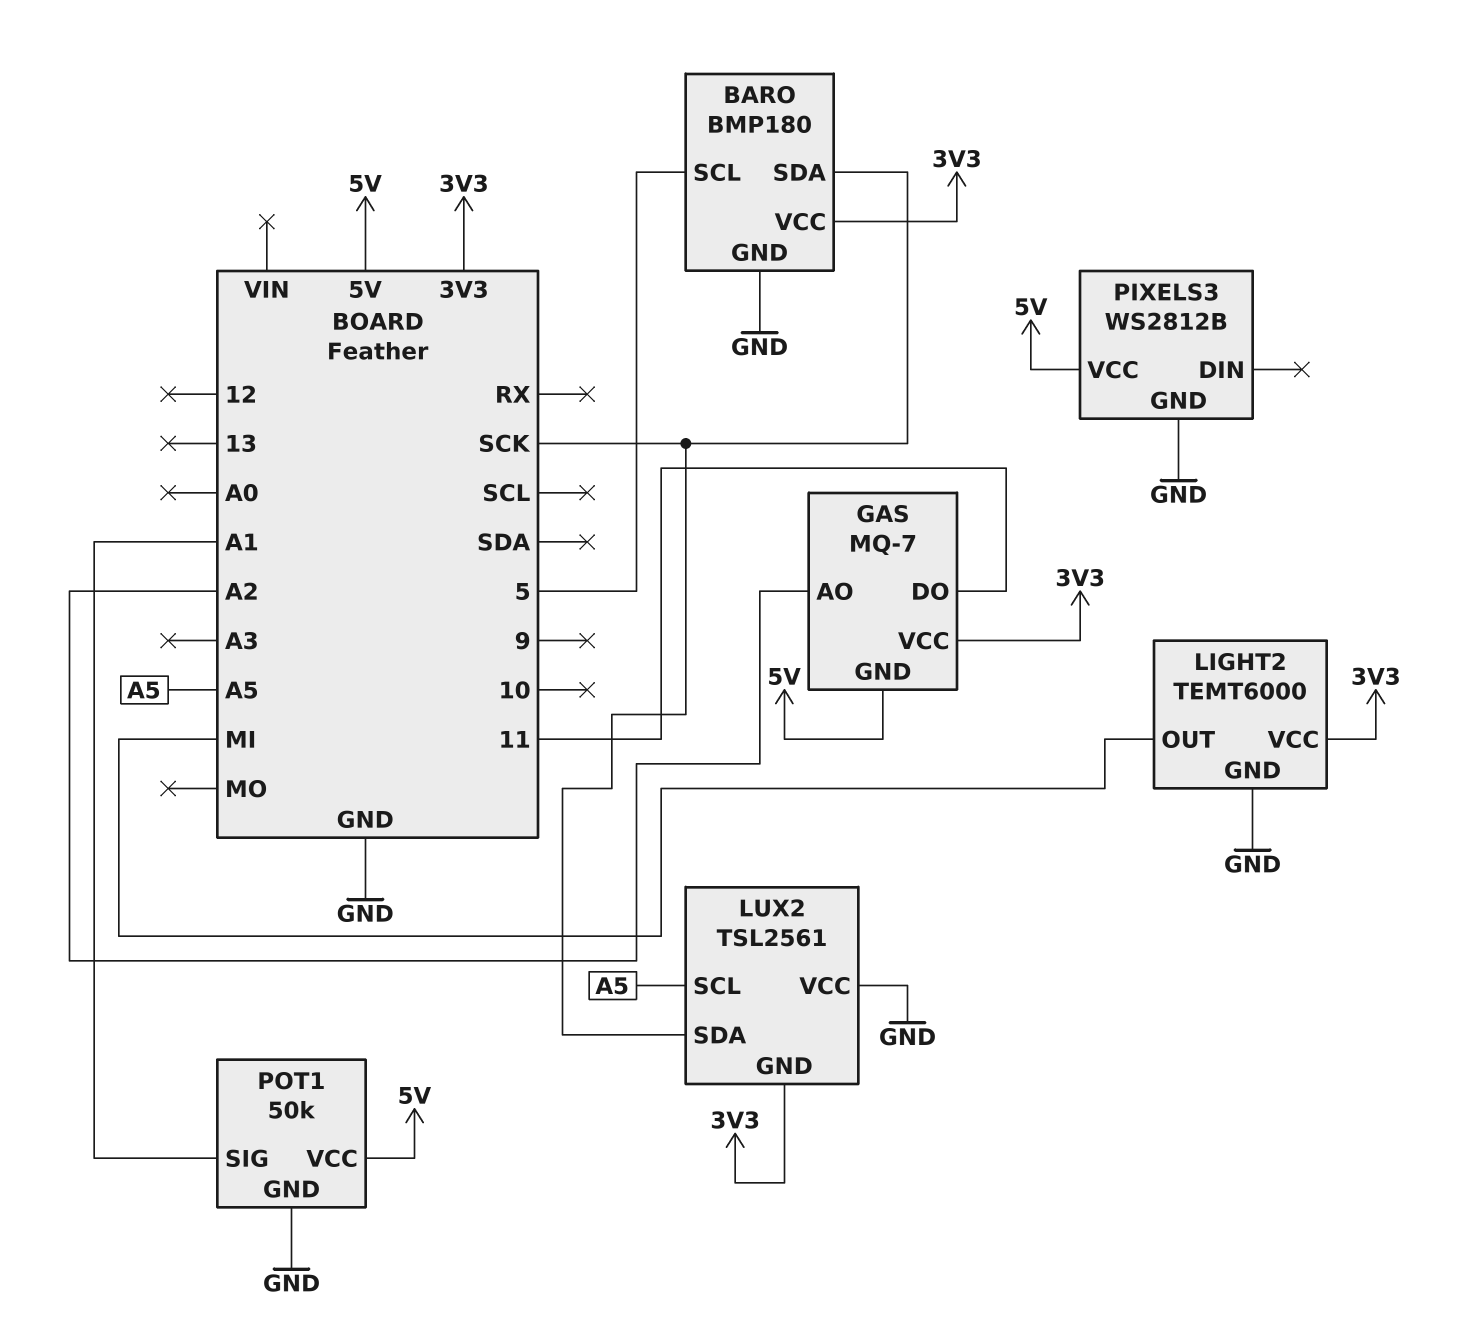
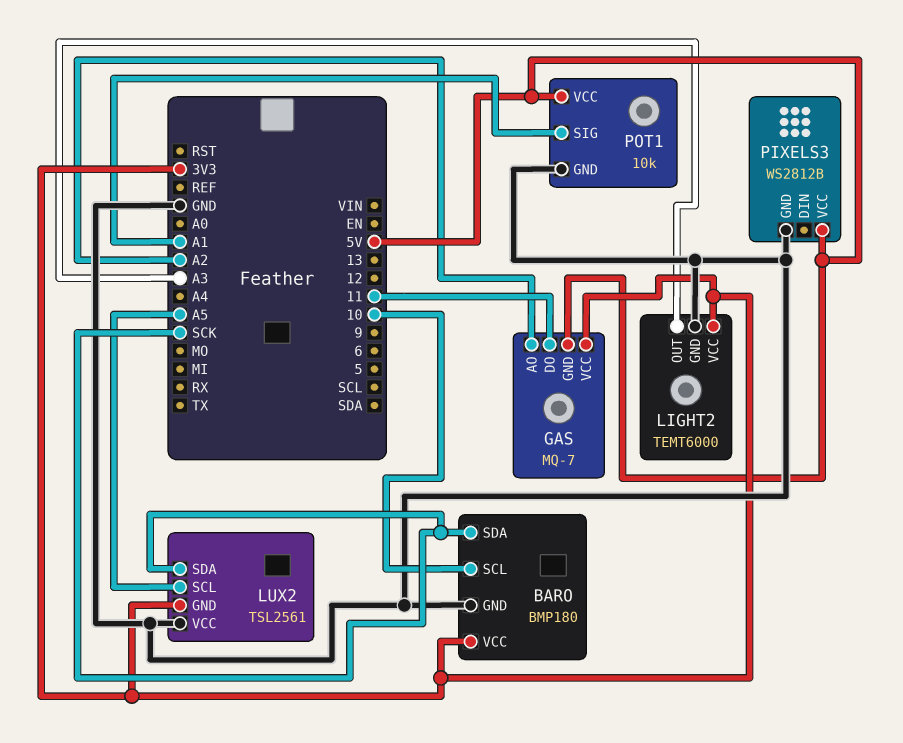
BARO pin SCL: 5 -> 10
LIGHT2 pin OUT: MI -> A3
POT1: 50k -> 10k

